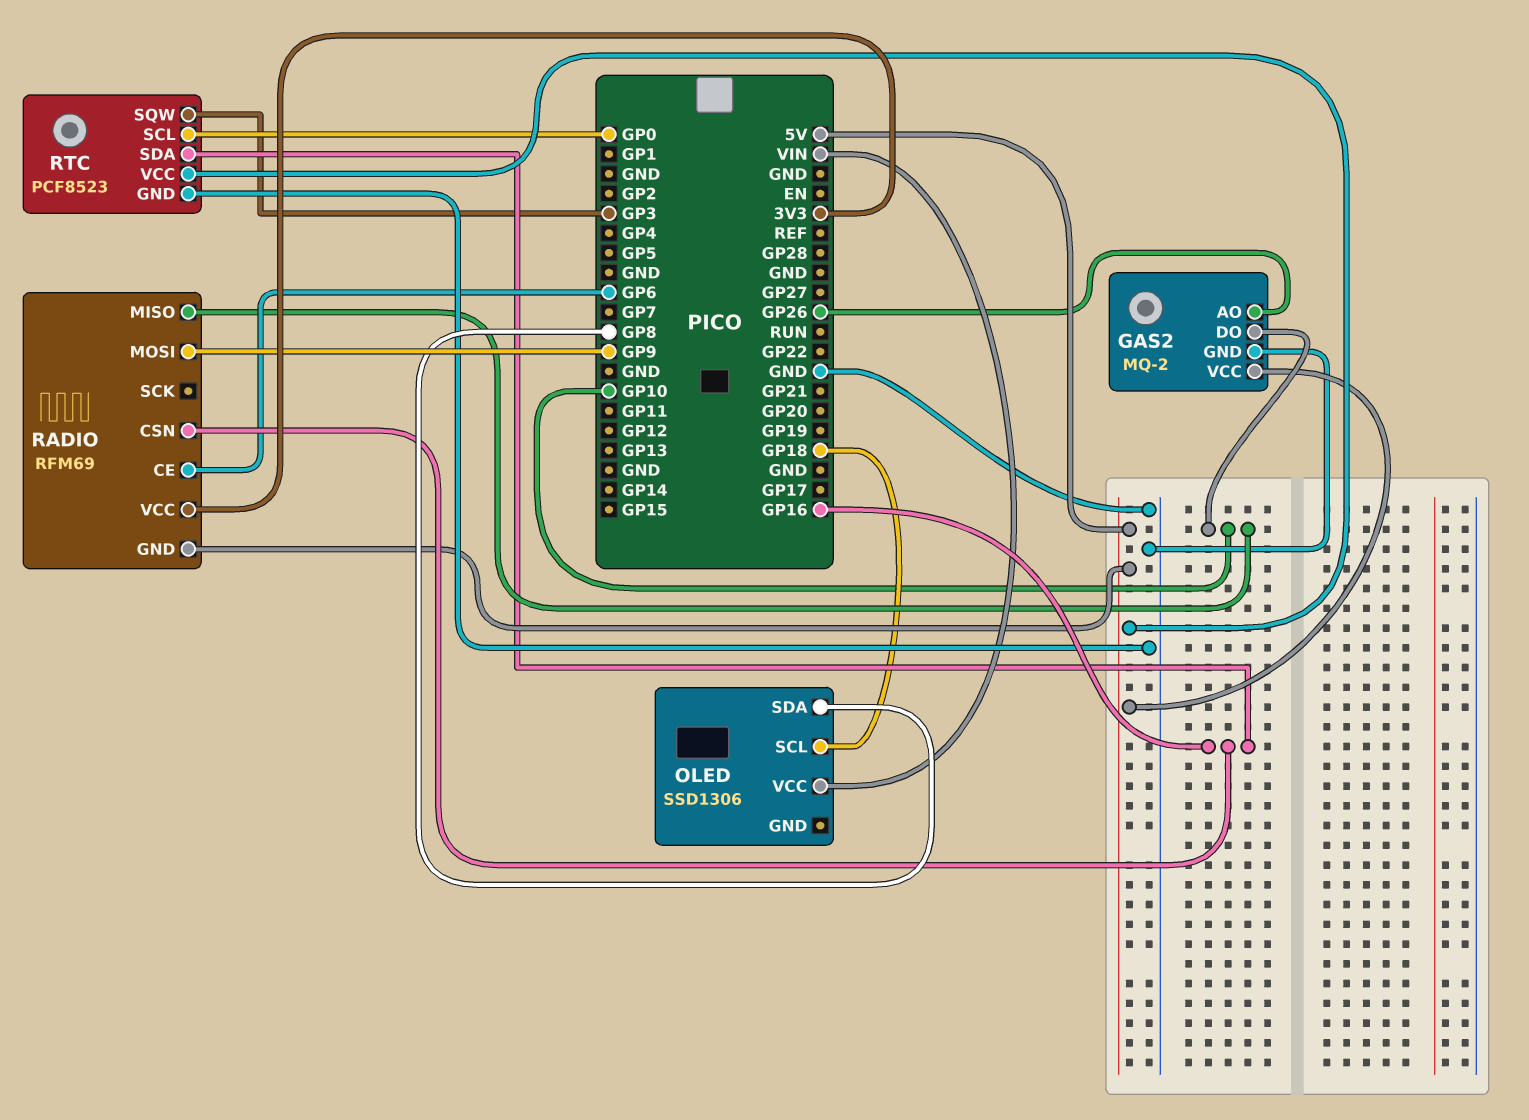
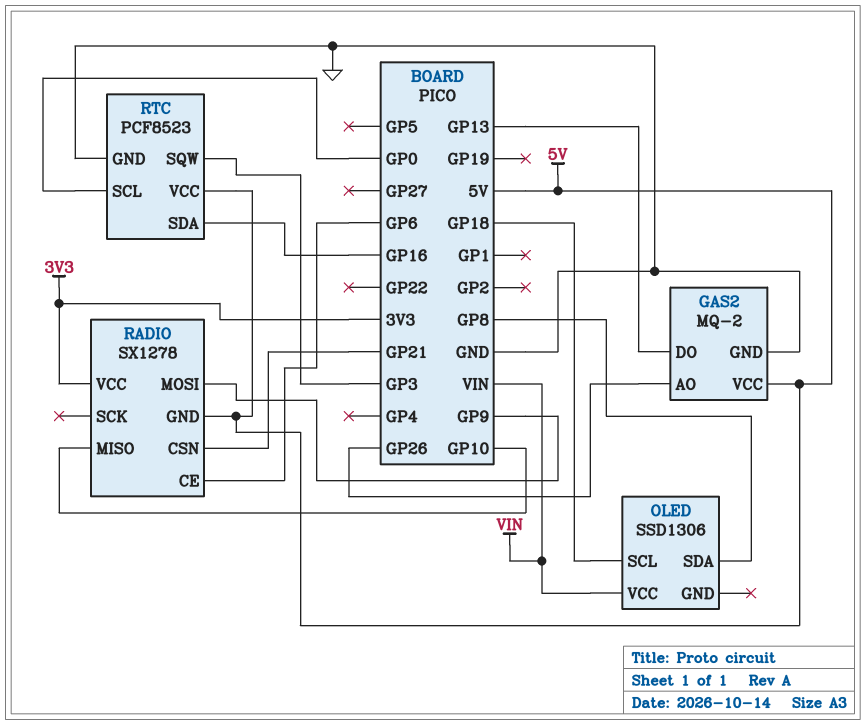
GAS2 pin DO: GP10 -> GP13
RADIO: RFM69 -> SX1278
RADIO pin CSN: GP16 -> GP21

